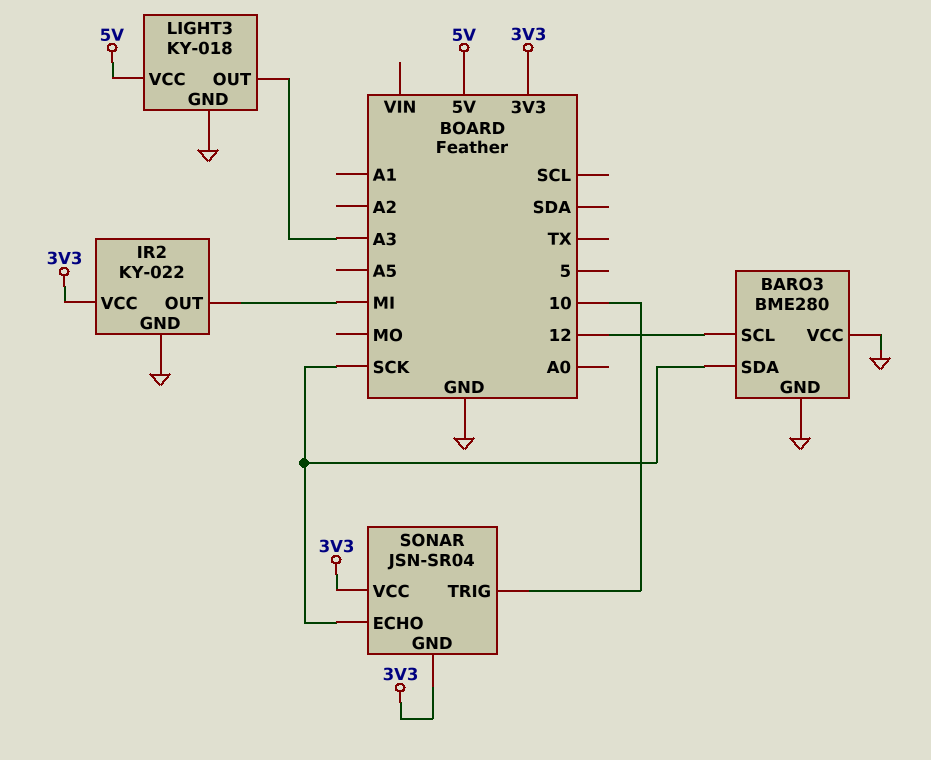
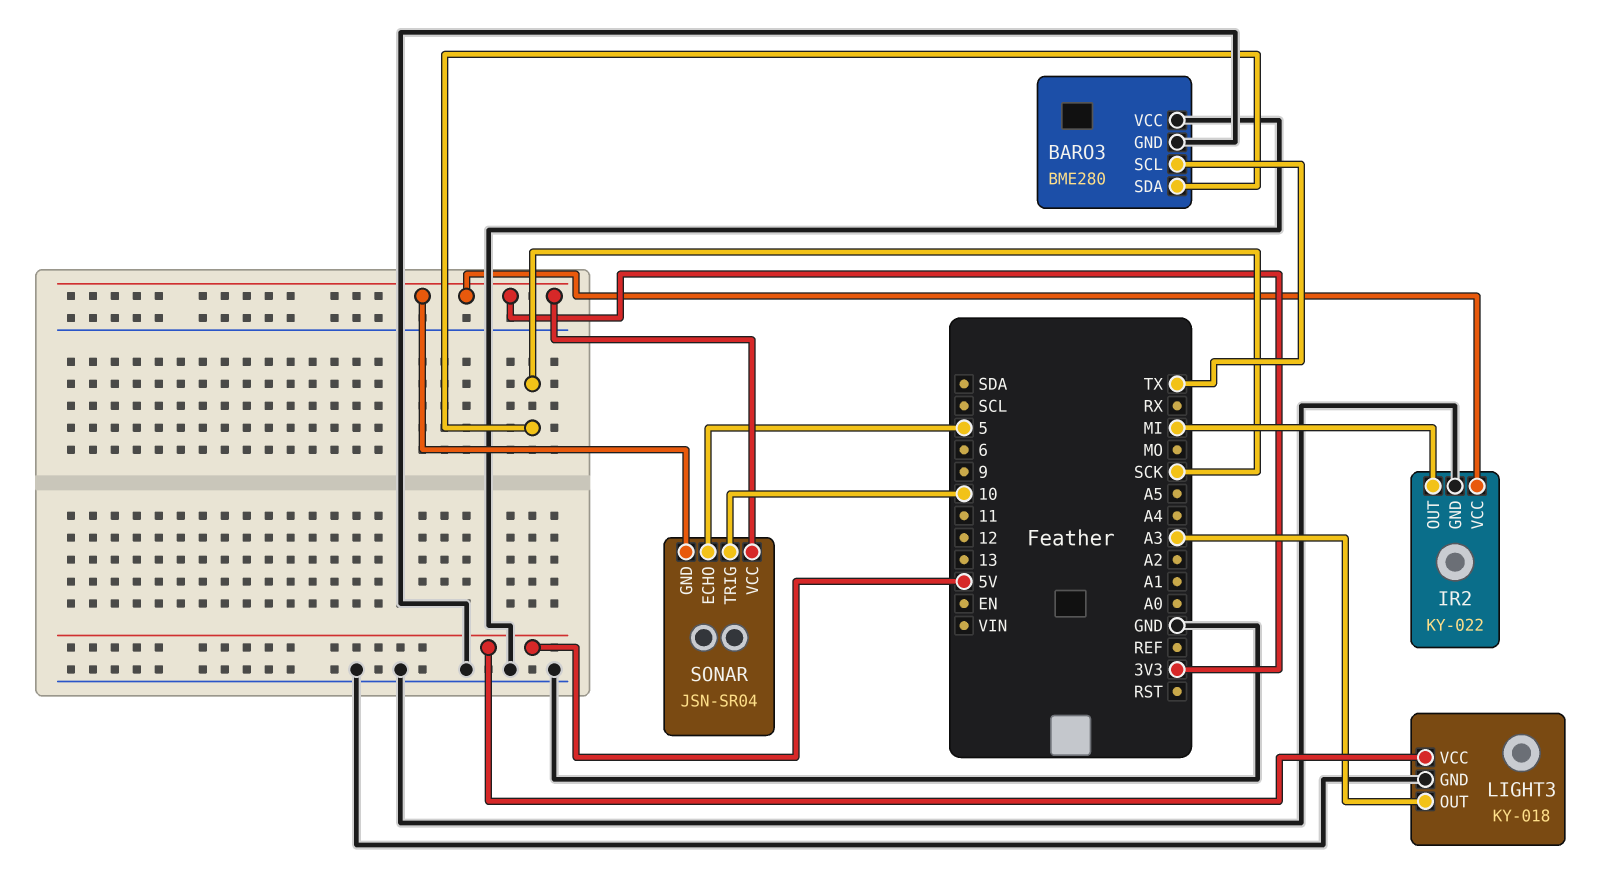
BARO3 pin SCL: 12 -> TX
SONAR pin ECHO: SCK -> 5

